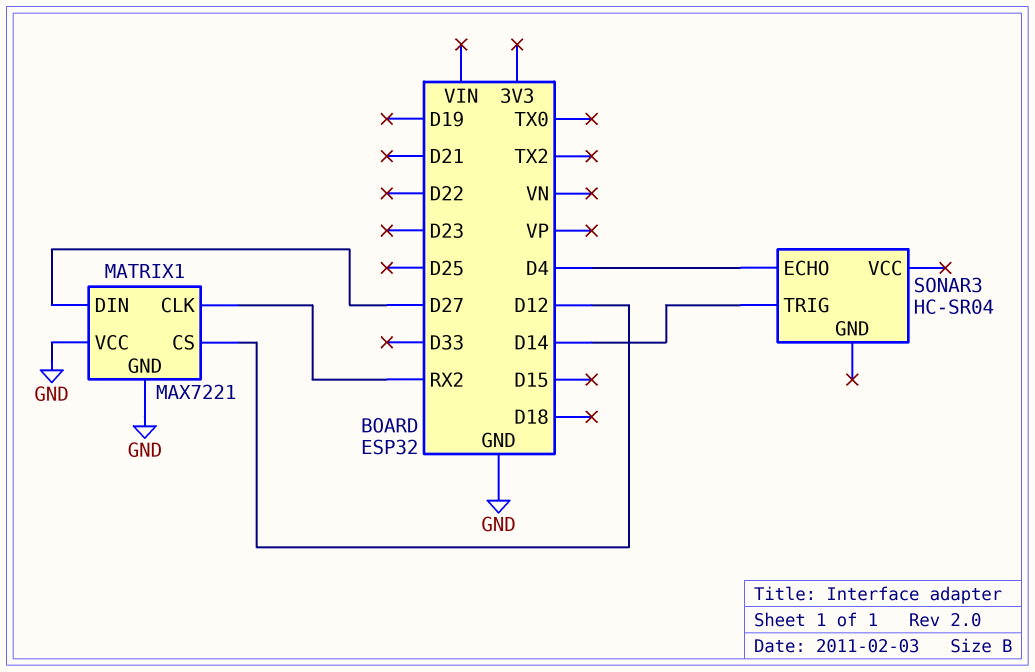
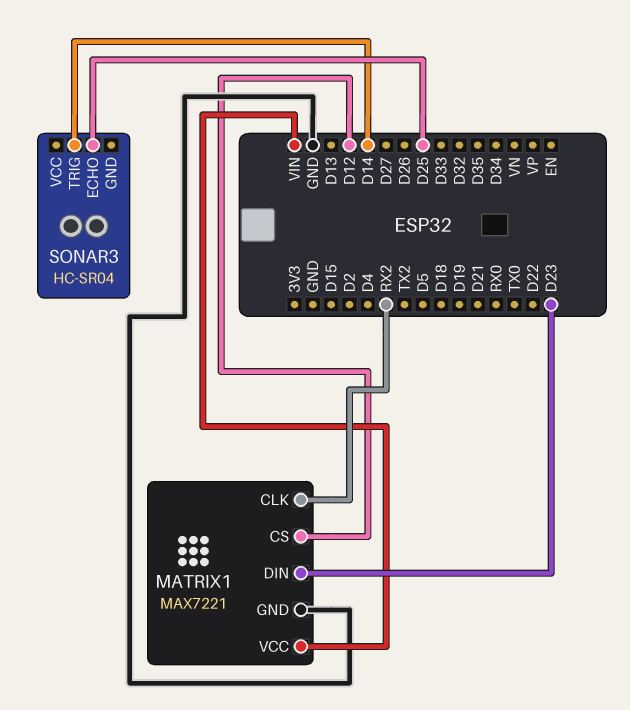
MATRIX1 pin DIN: D27 -> D23
MATRIX1 pin VCC: GND -> VIN
SONAR3 pin ECHO: D4 -> D25

